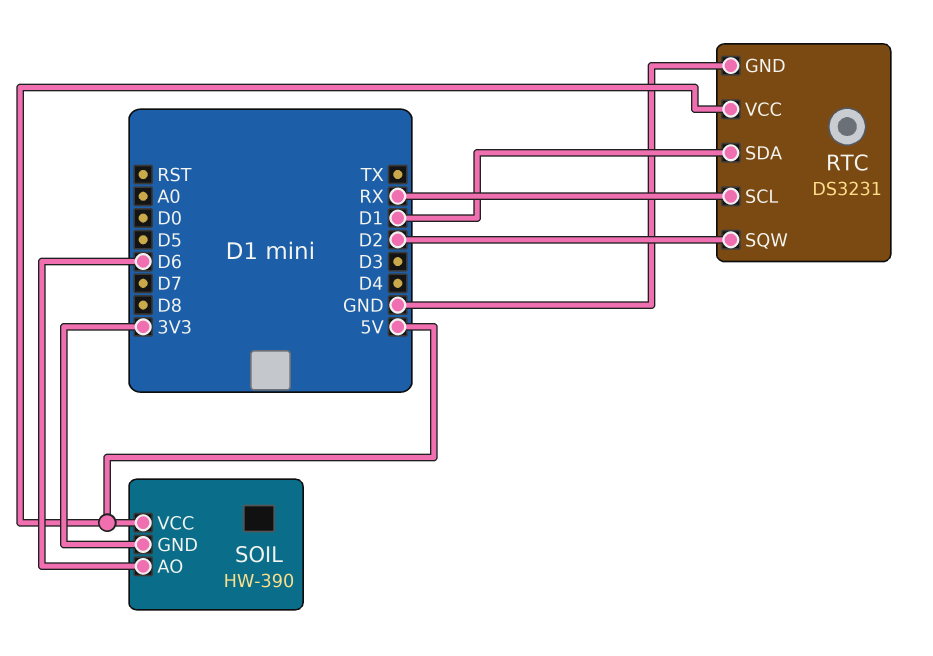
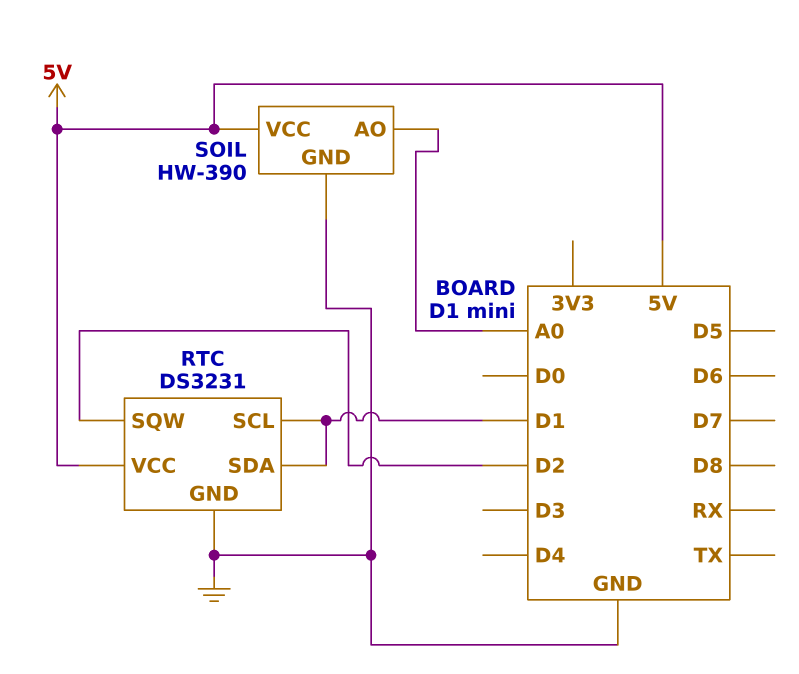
RTC pin SCL: RX -> D1
SOIL pin AO: D6 -> A0
SOIL pin GND: 3V3 -> GND

